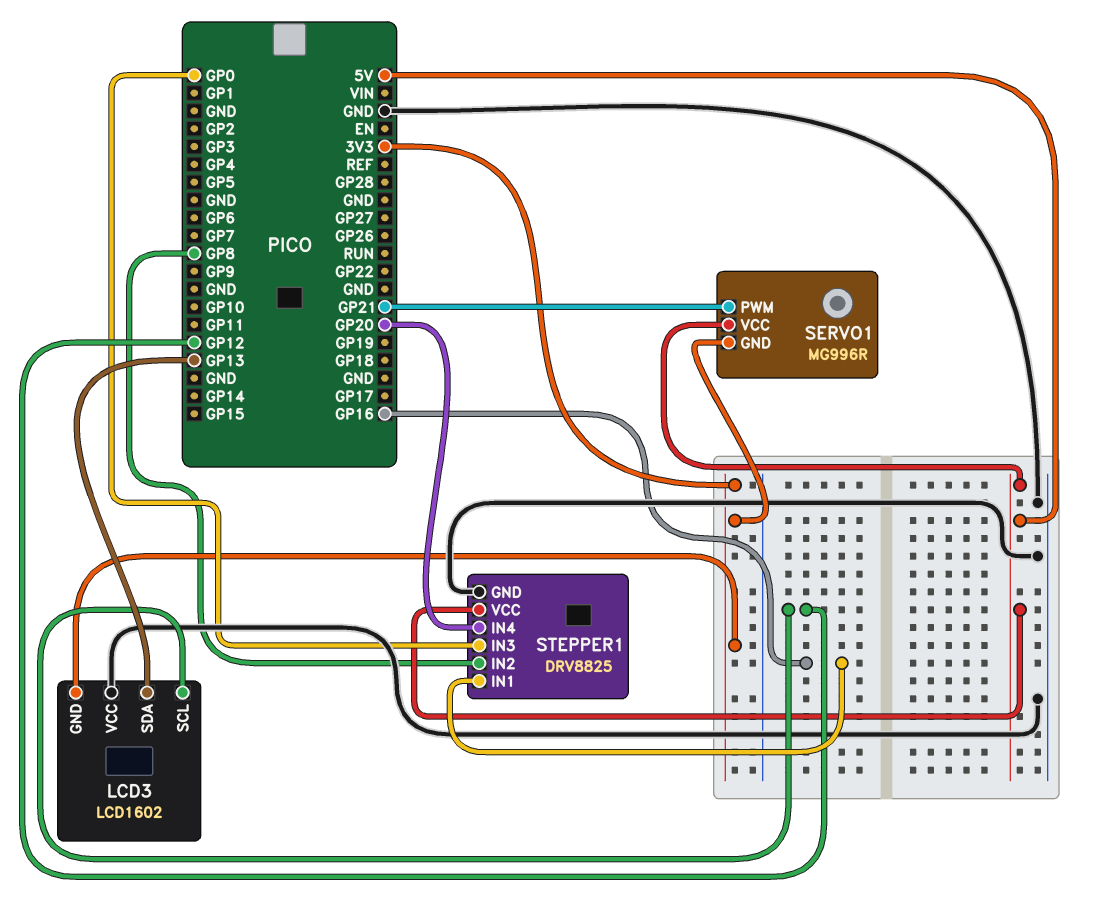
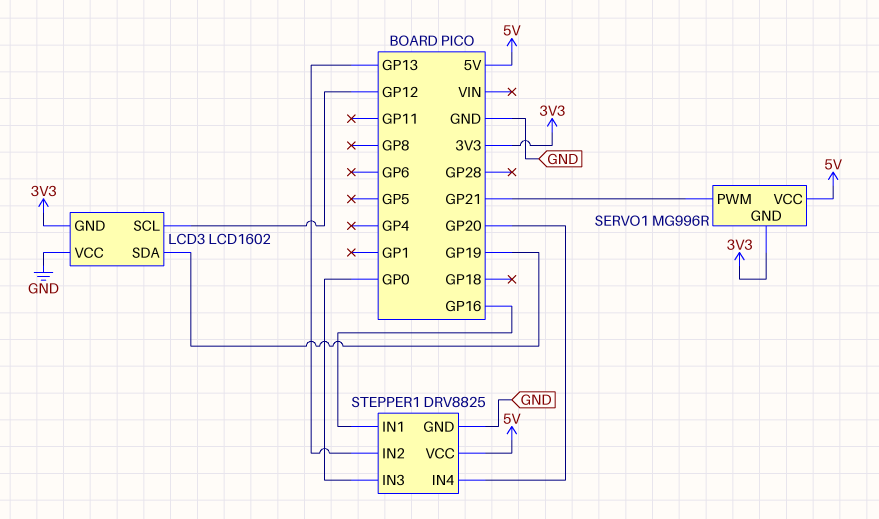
LCD3 pin SDA: GP13 -> GP19
STEPPER1 pin IN2: GP8 -> GP13

